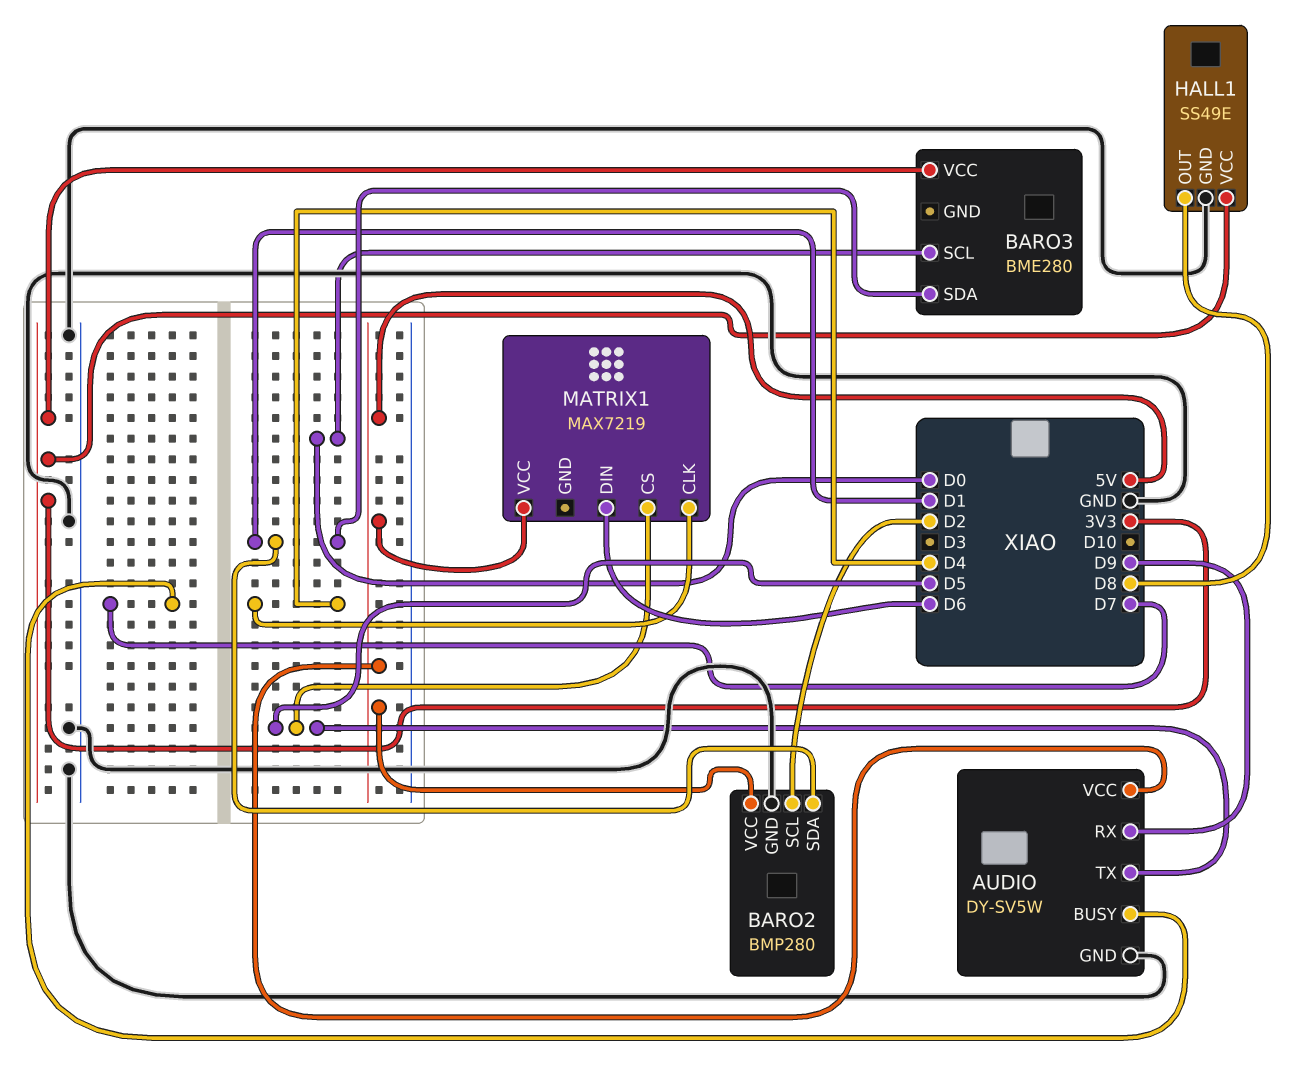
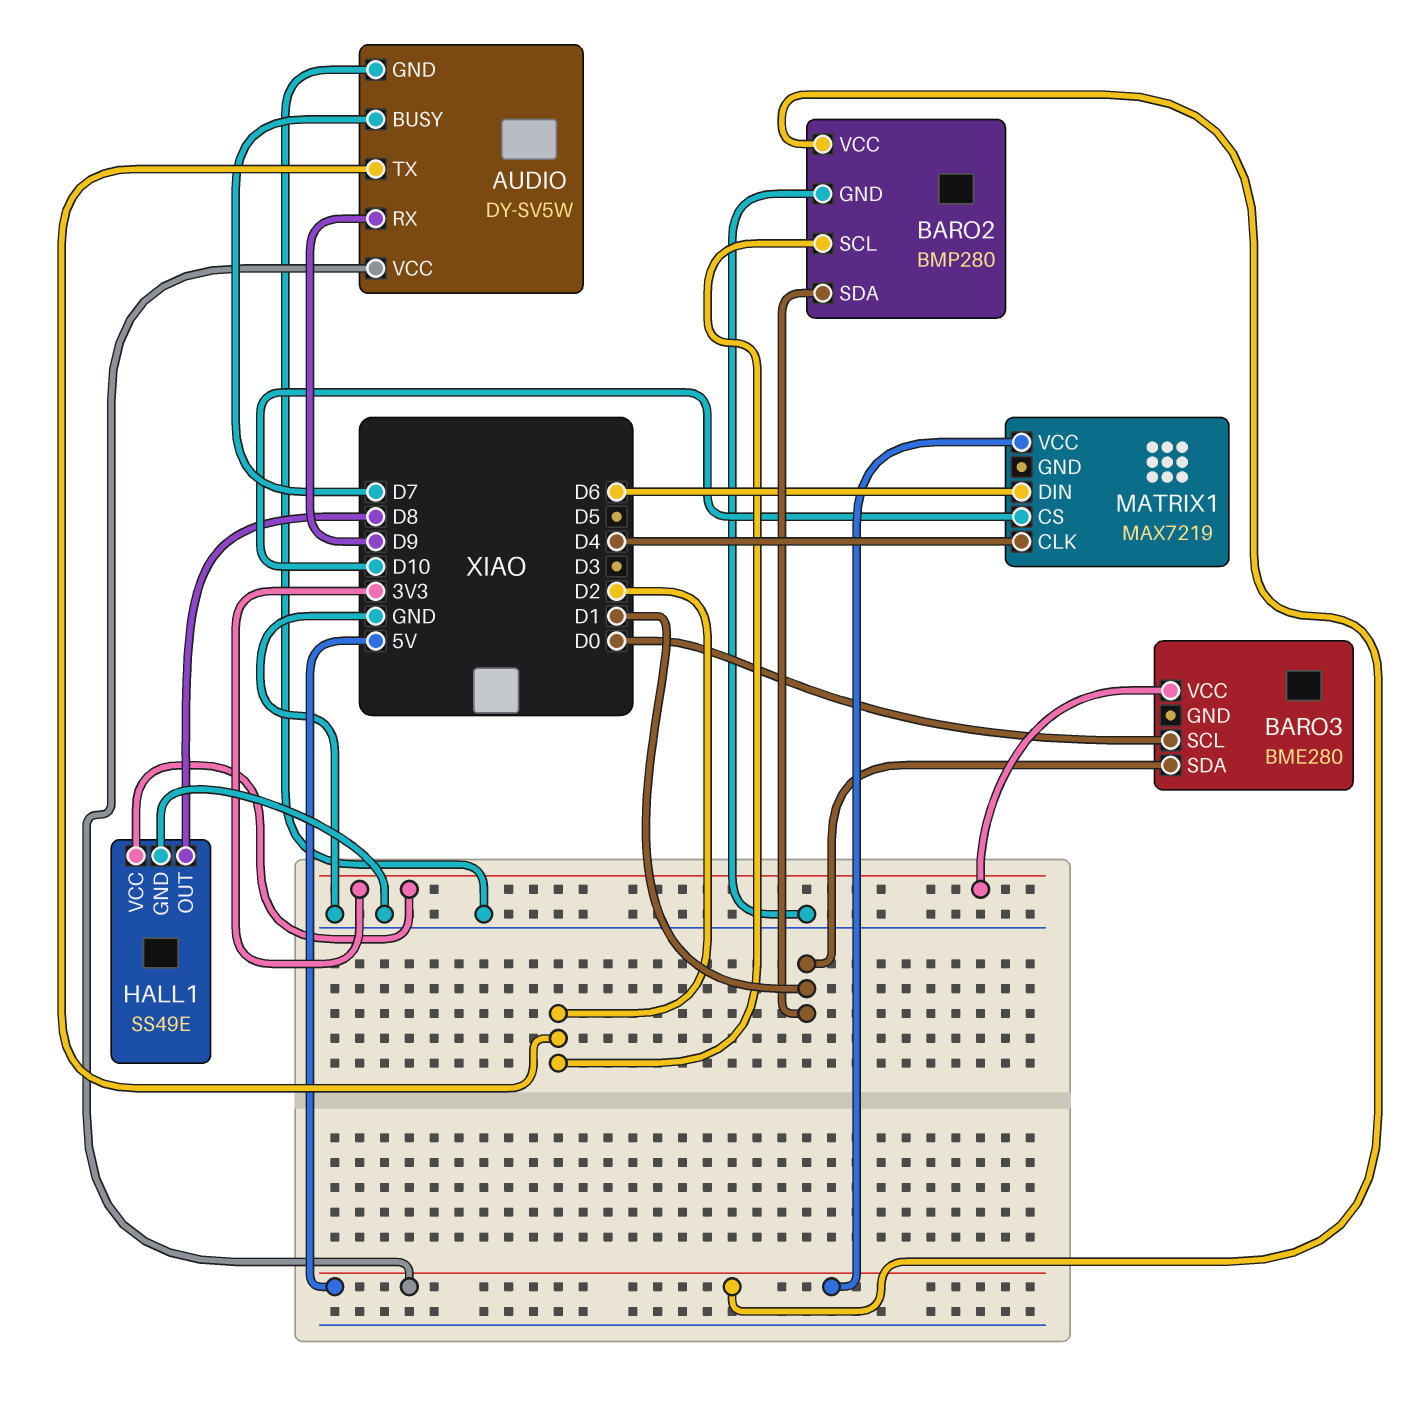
AUDIO pin TX: D5 -> D2
MATRIX1 pin CS: D5 -> D10

